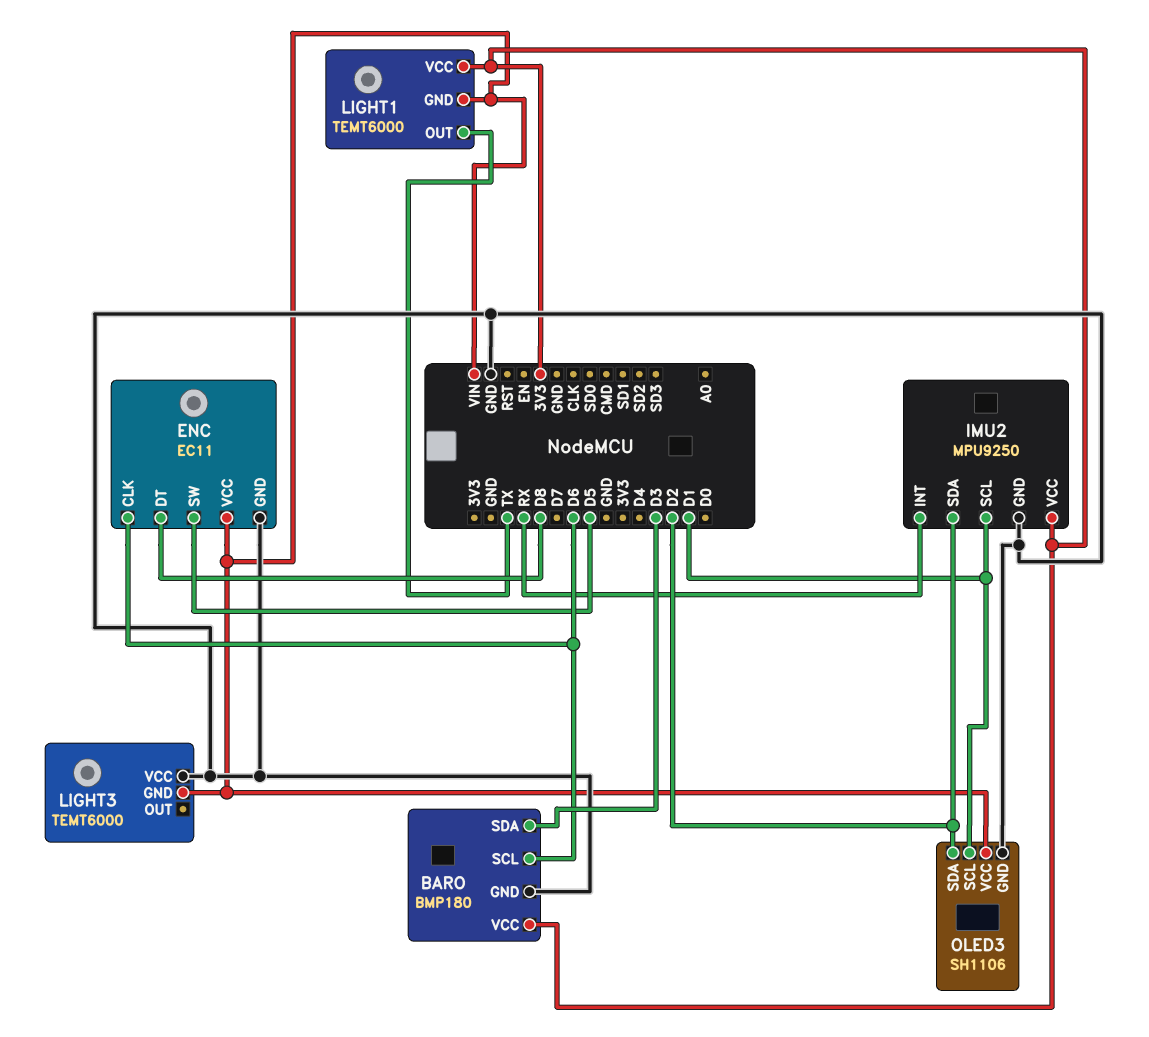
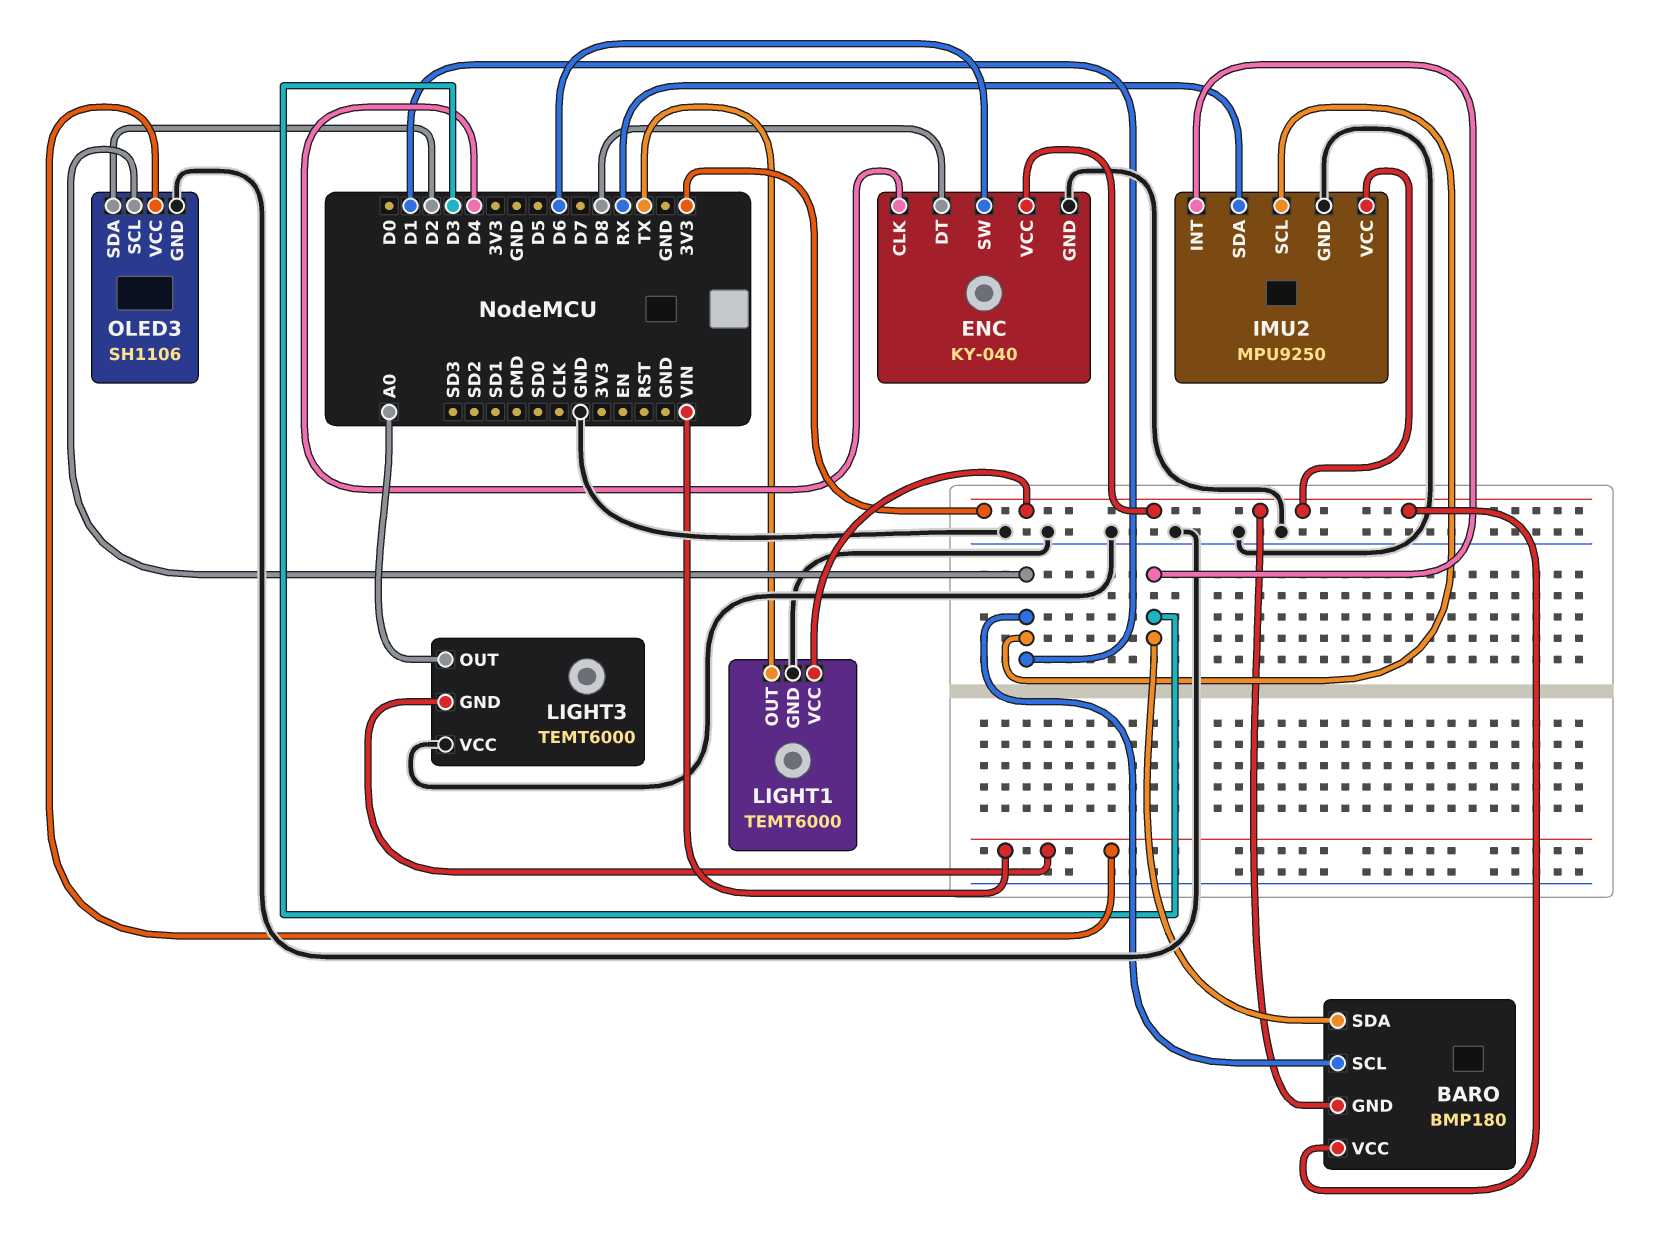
BARO pin GND: GND -> 3V3
BARO pin SCL: D6 -> D1
ENC: EC11 -> KY-040
ENC pin CLK: D6 -> D4
ENC pin SW: D5 -> D6
ENC pin VCC: VIN -> 3V3
IMU2 pin INT: RX -> D3
IMU2 pin SDA: D2 -> RX
LIGHT1 pin GND: VIN -> GND
LIGHT3 pin OUT: none -> A0

